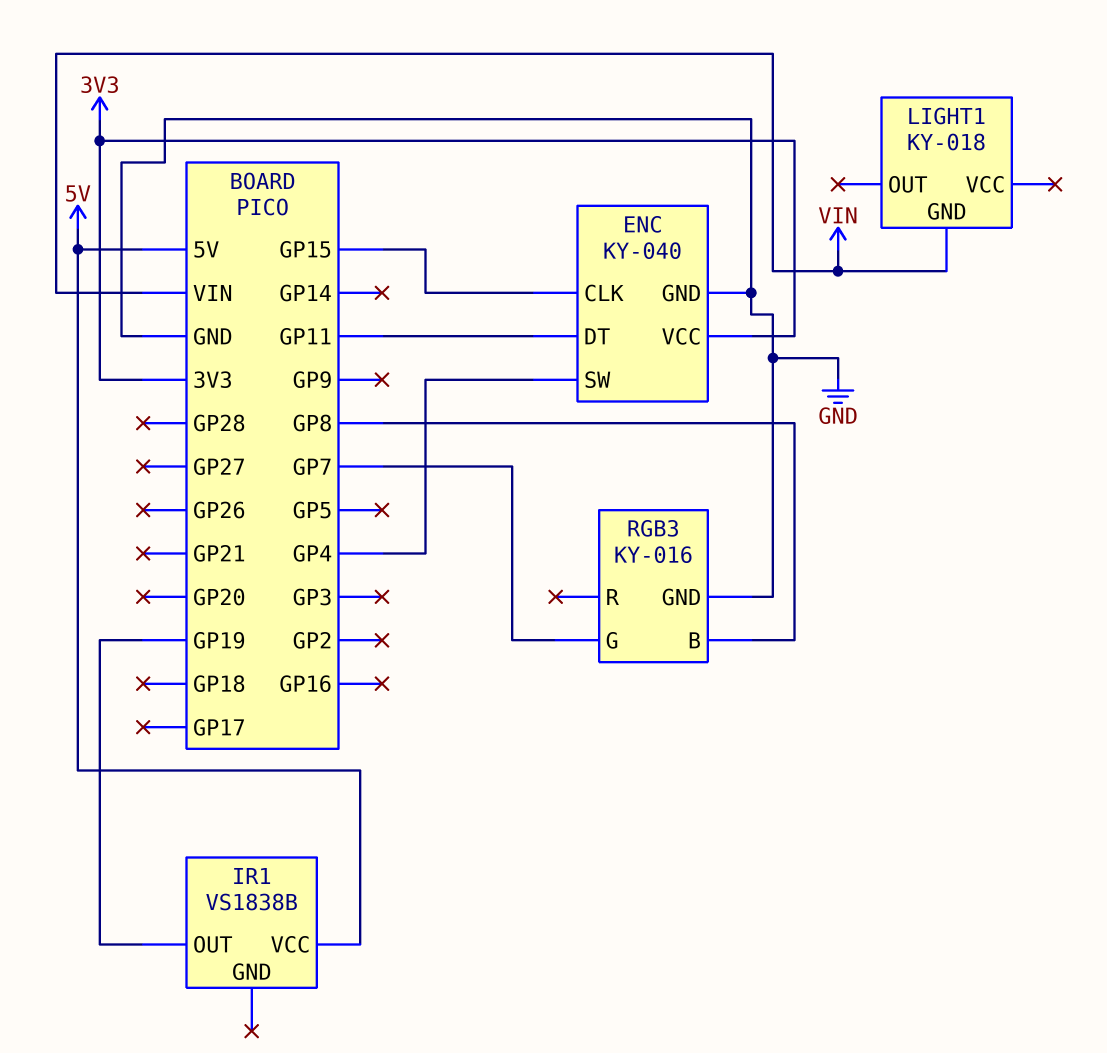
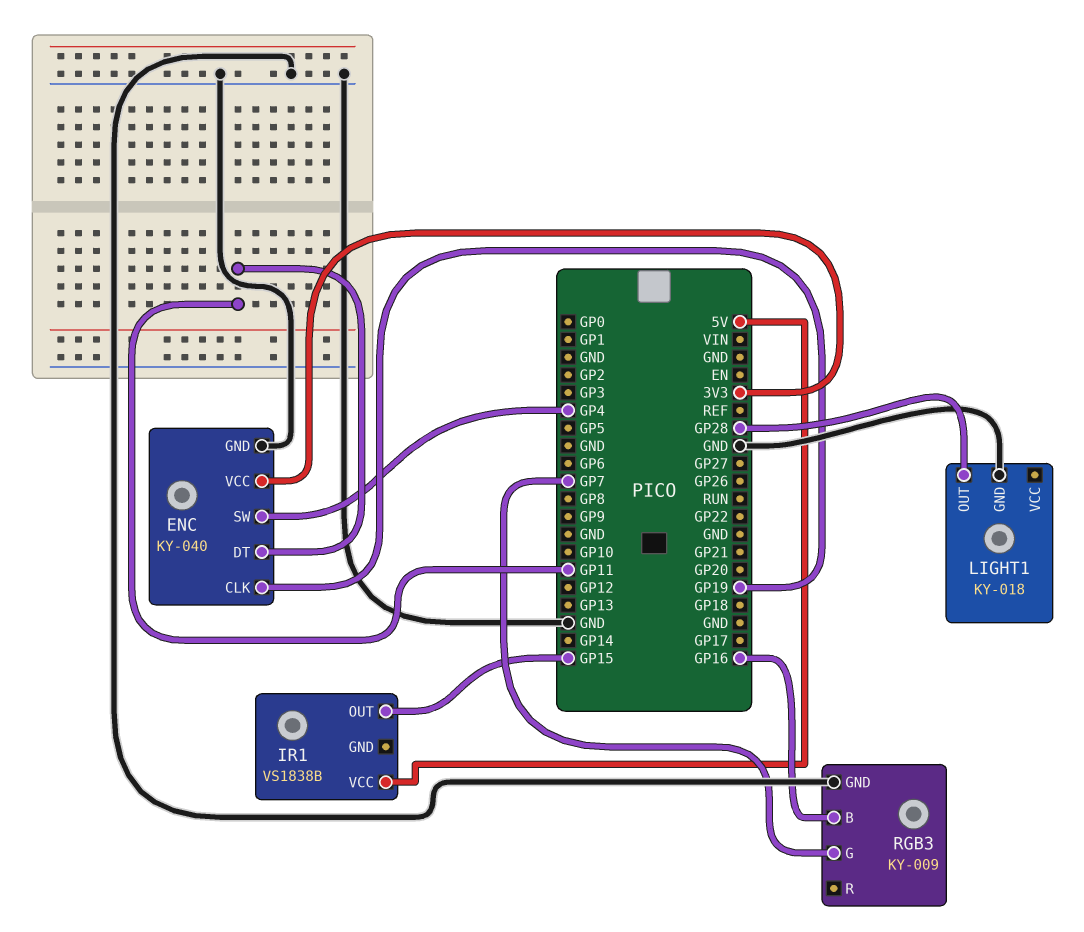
ENC pin CLK: GP15 -> GP19
IR1 pin OUT: GP19 -> GP15
LIGHT1 pin GND: VIN -> GND
LIGHT1 pin OUT: none -> GP28
RGB3: KY-016 -> KY-009
RGB3 pin B: GP8 -> GP16

